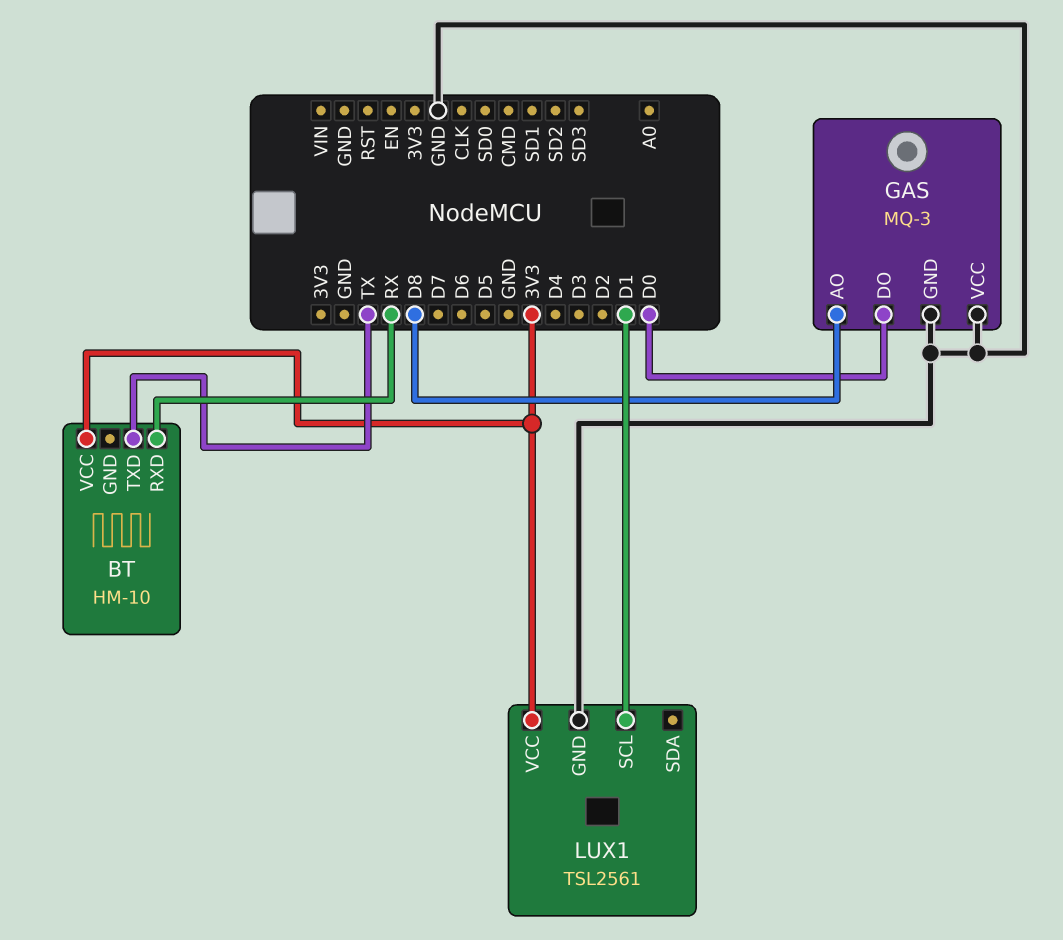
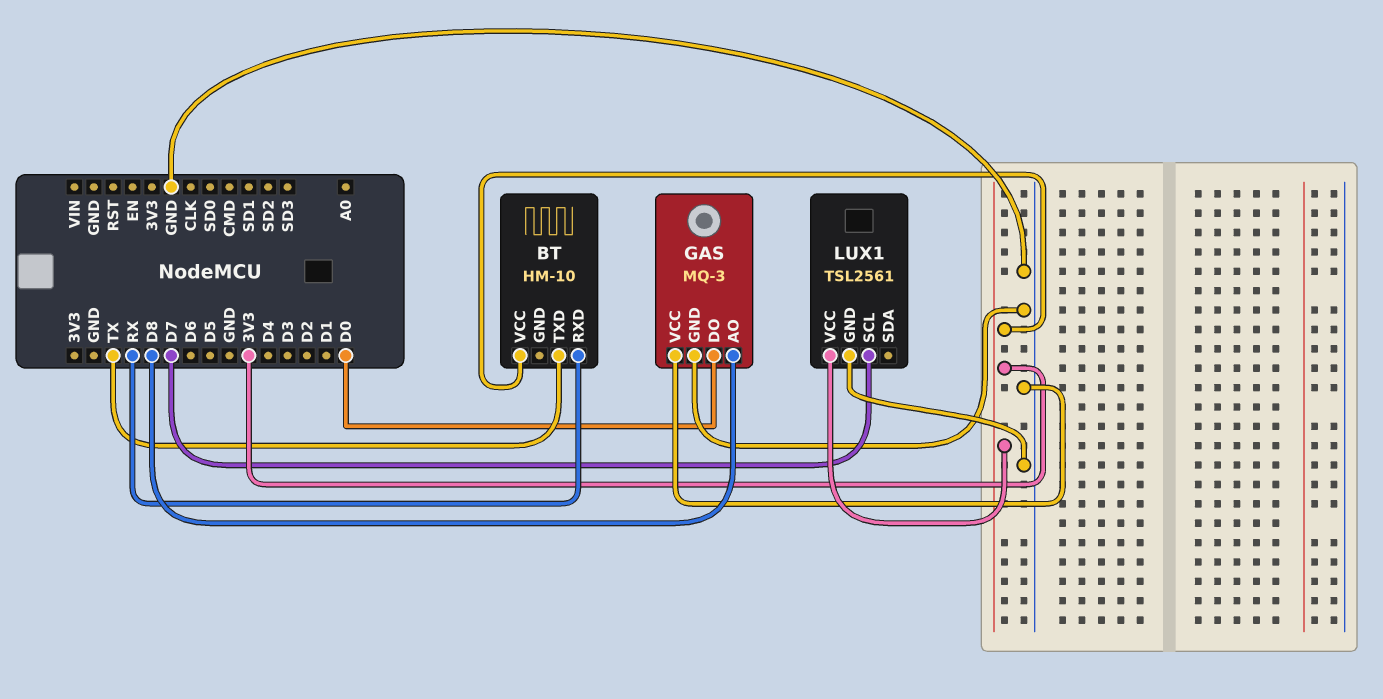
LUX1 pin SCL: D1 -> D7

